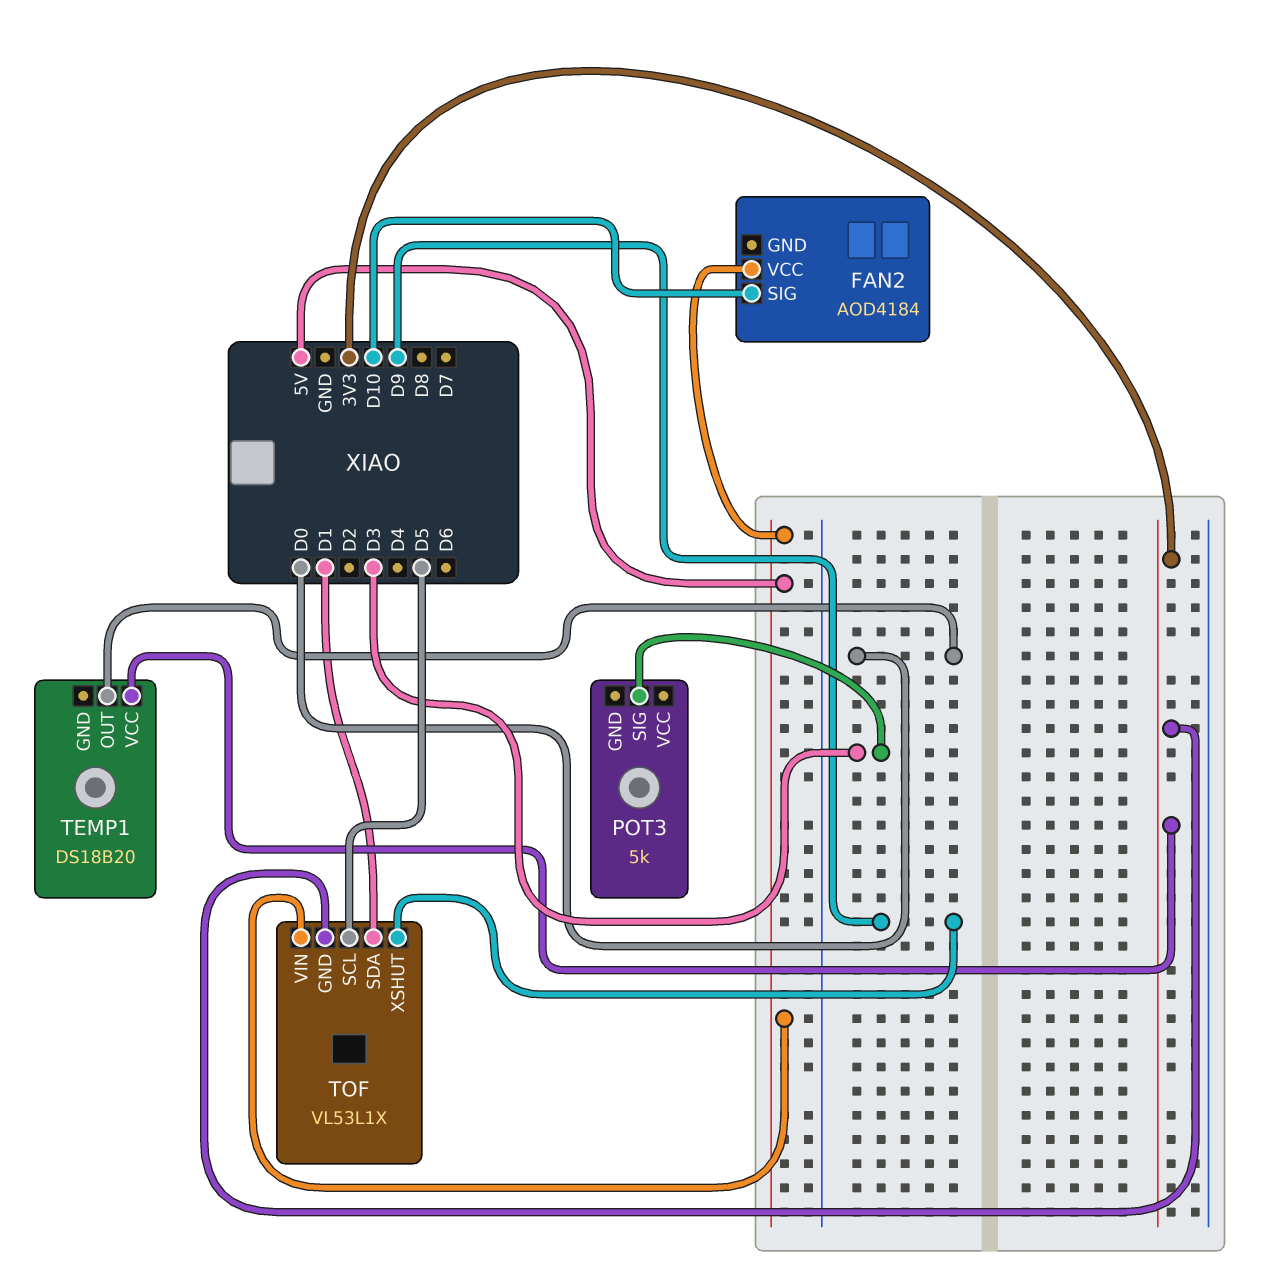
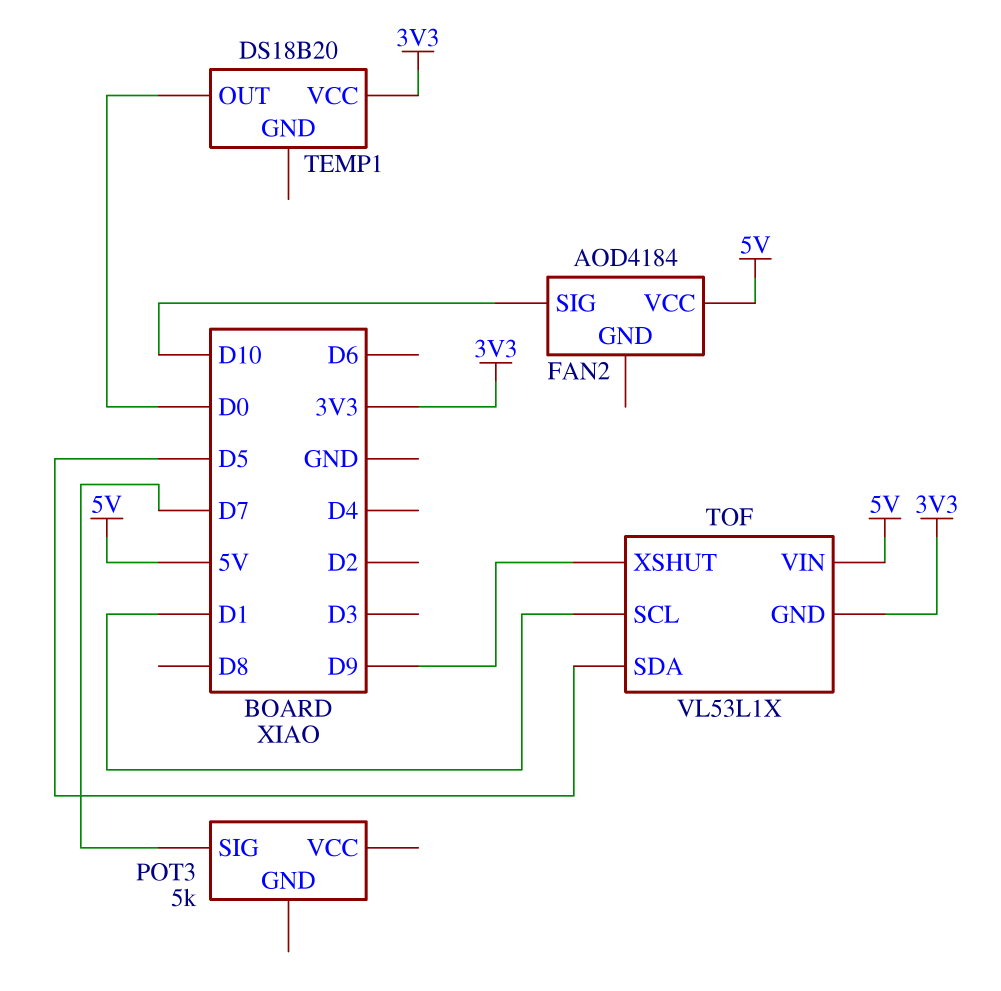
POT3 pin SIG: D3 -> D7
TOF pin SCL: D5 -> D1
TOF pin SDA: D1 -> D5

